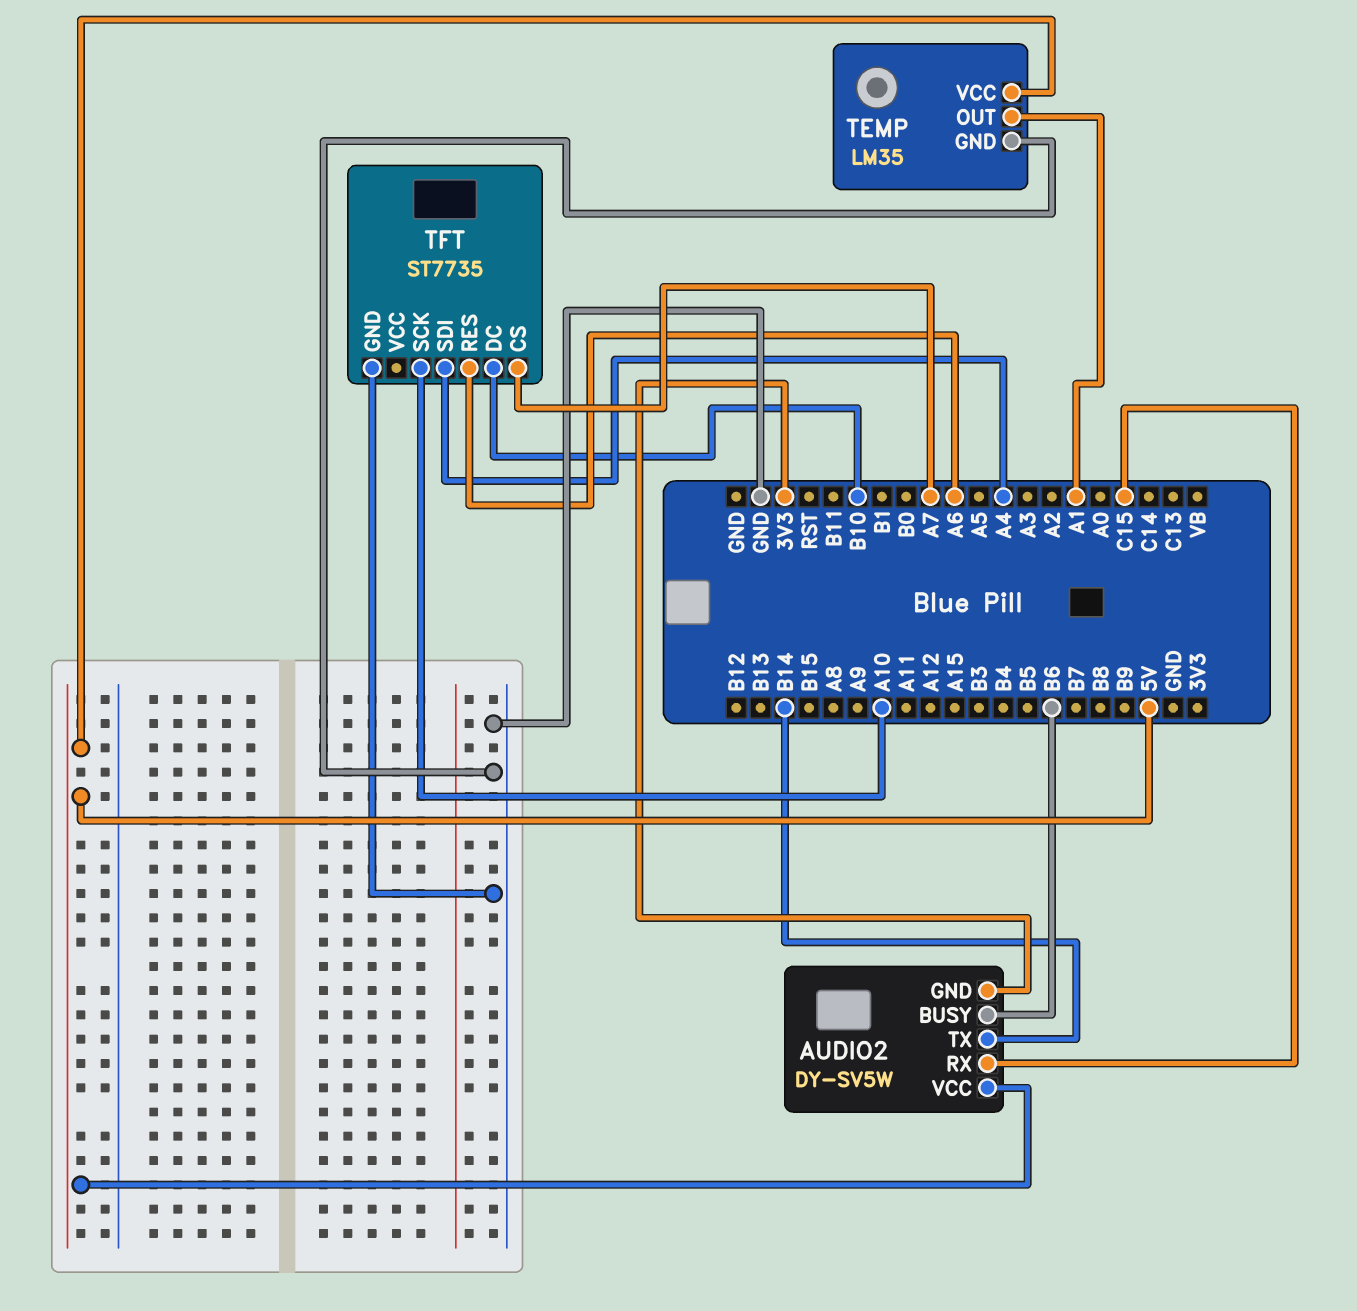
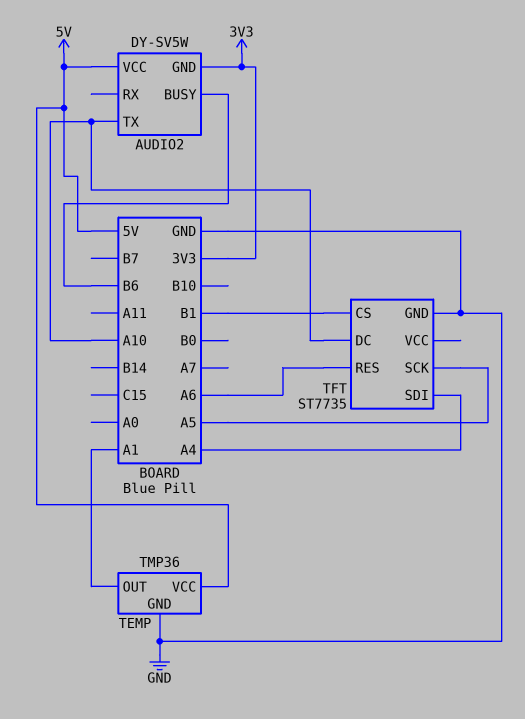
AUDIO2 pin RX: C15 -> none
AUDIO2 pin TX: B14 -> A10
TEMP: LM35 -> TMP36
TFT pin CS: A7 -> B1
TFT pin DC: B10 -> A10
TFT pin SCK: A10 -> A5

